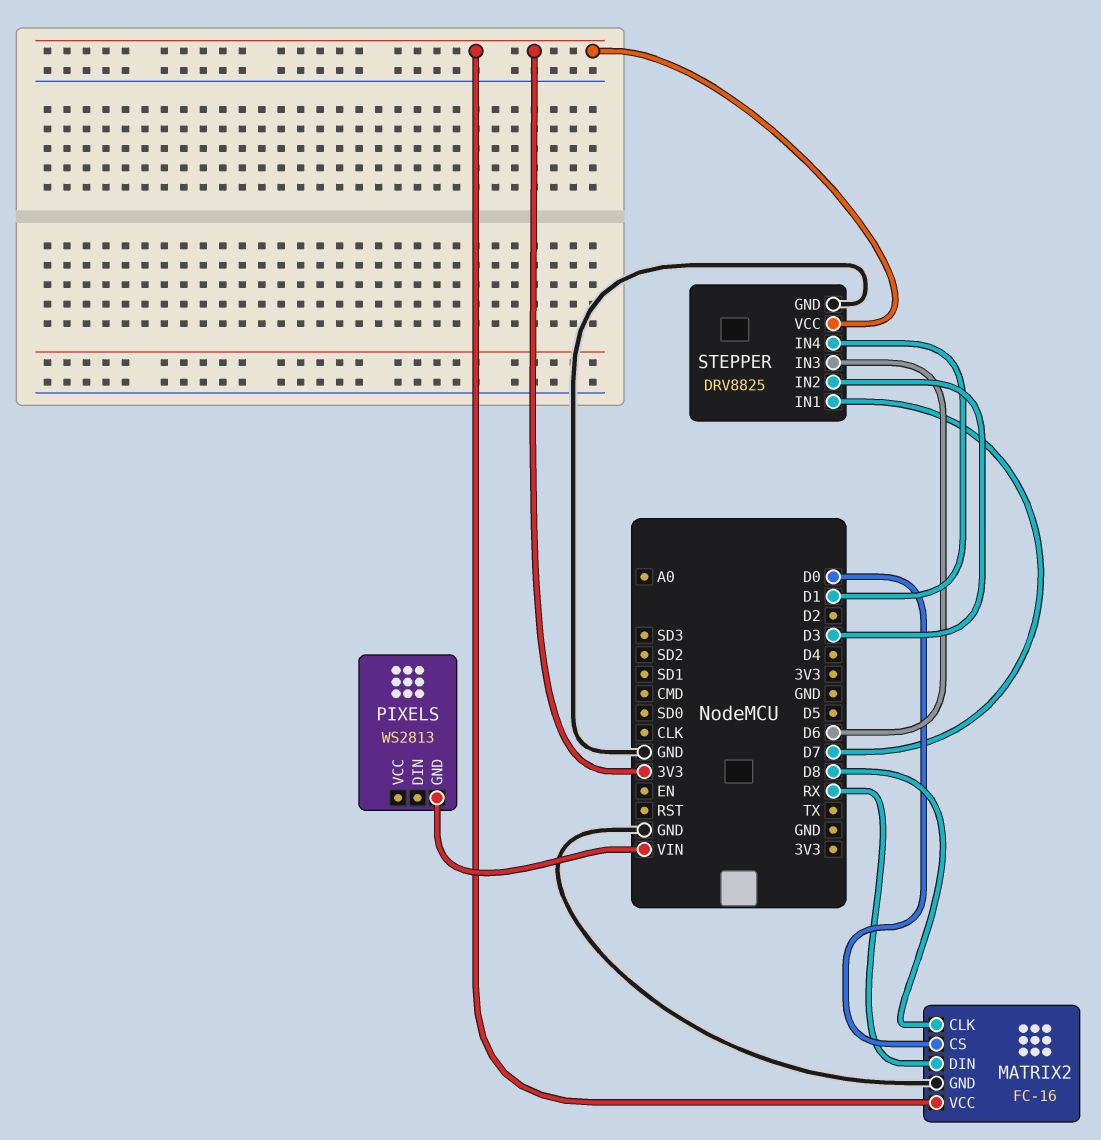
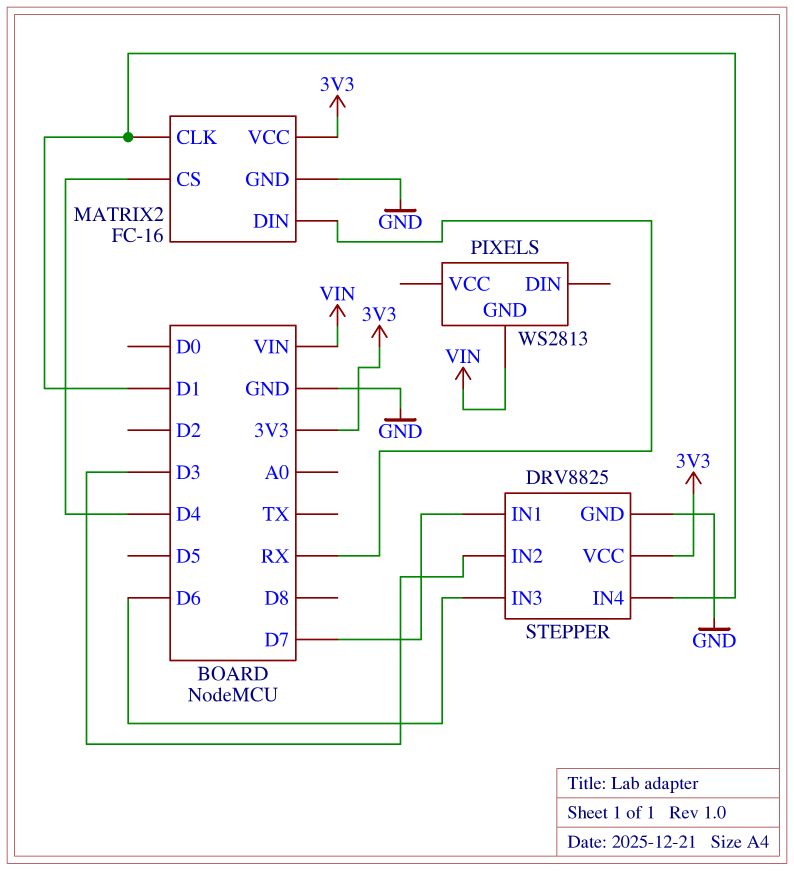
MATRIX2 pin CLK: D8 -> D1
MATRIX2 pin CS: D0 -> D4

